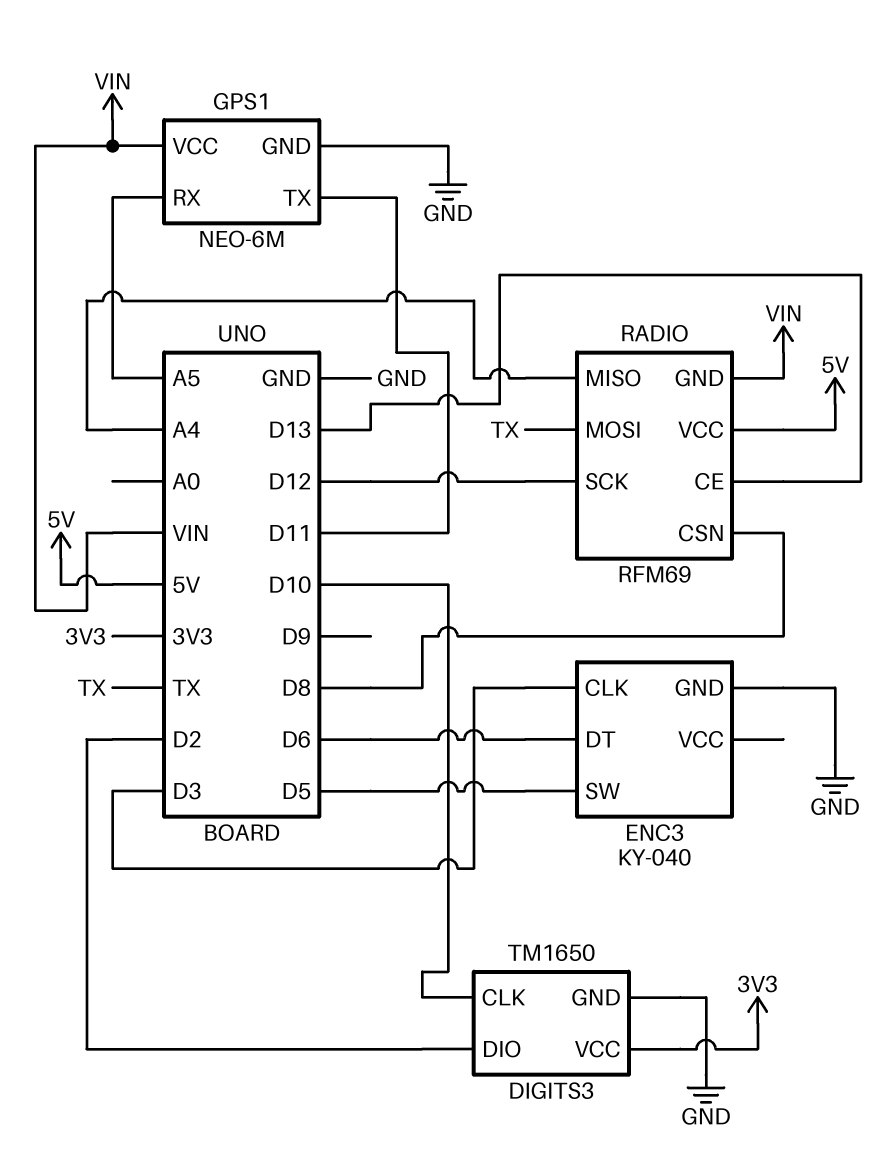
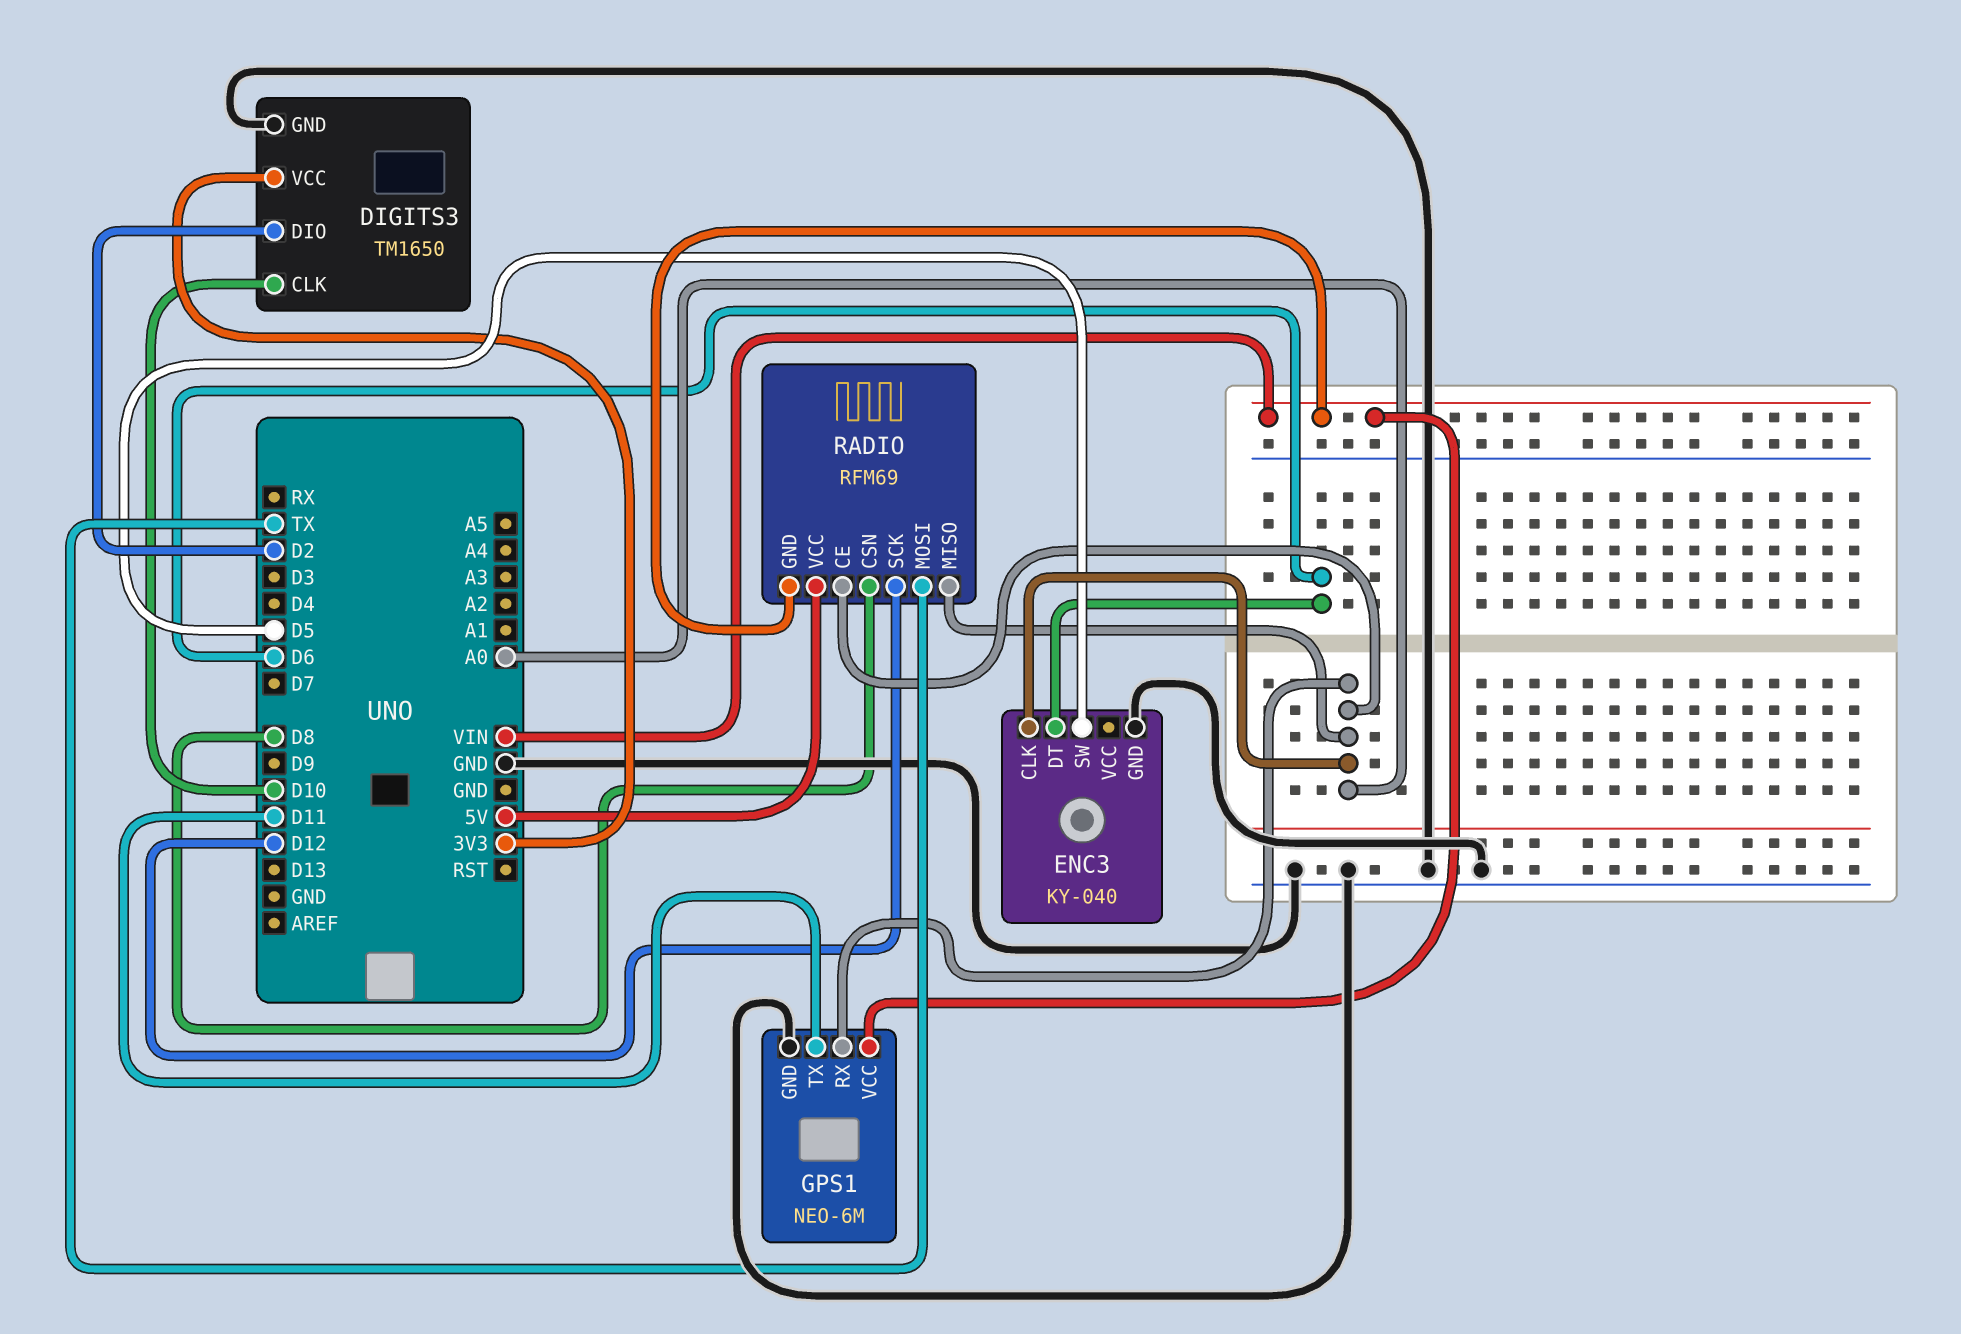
ENC3 pin CLK: D3 -> A0
GPS1 pin RX: A5 -> A0
RADIO pin CE: D13 -> A0
RADIO pin MISO: A4 -> A0

